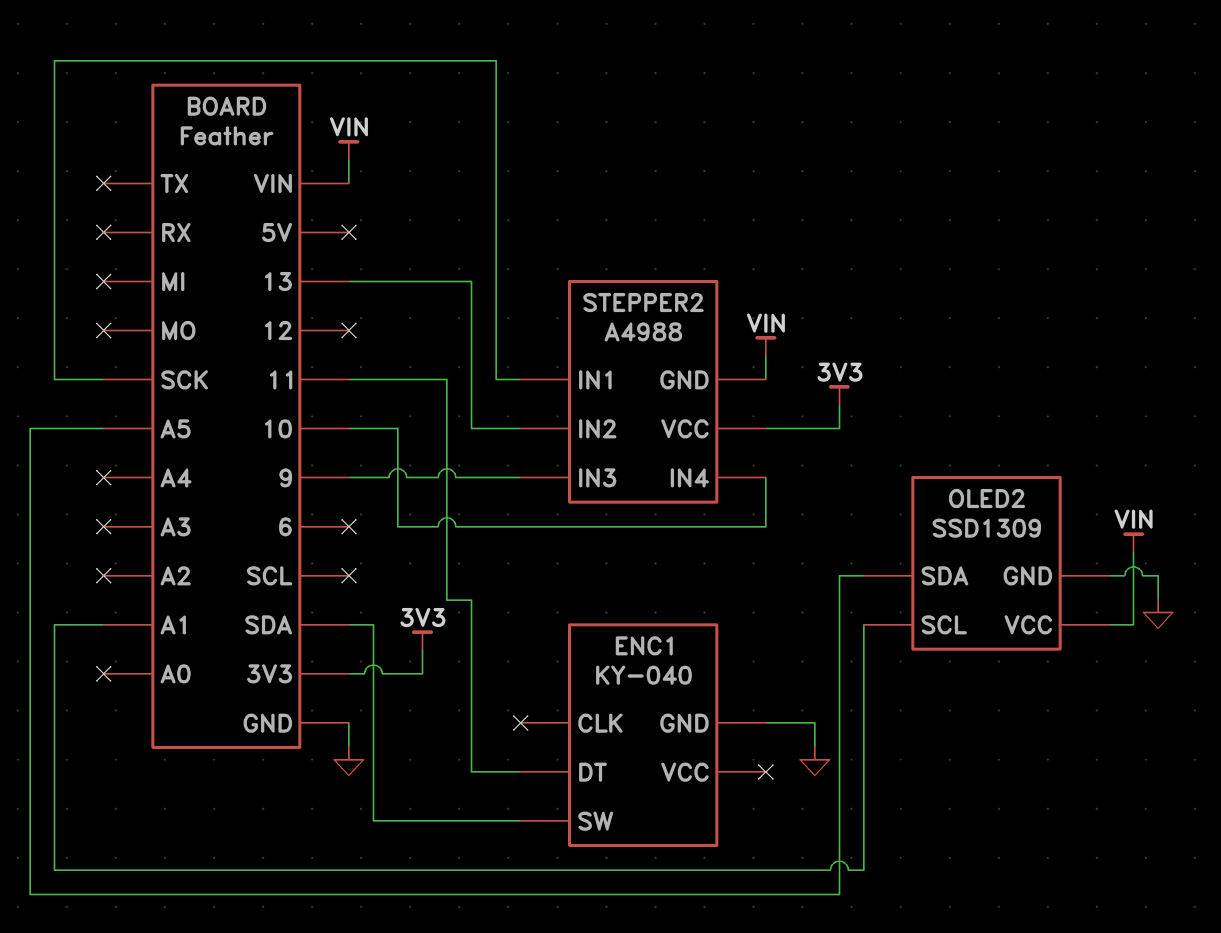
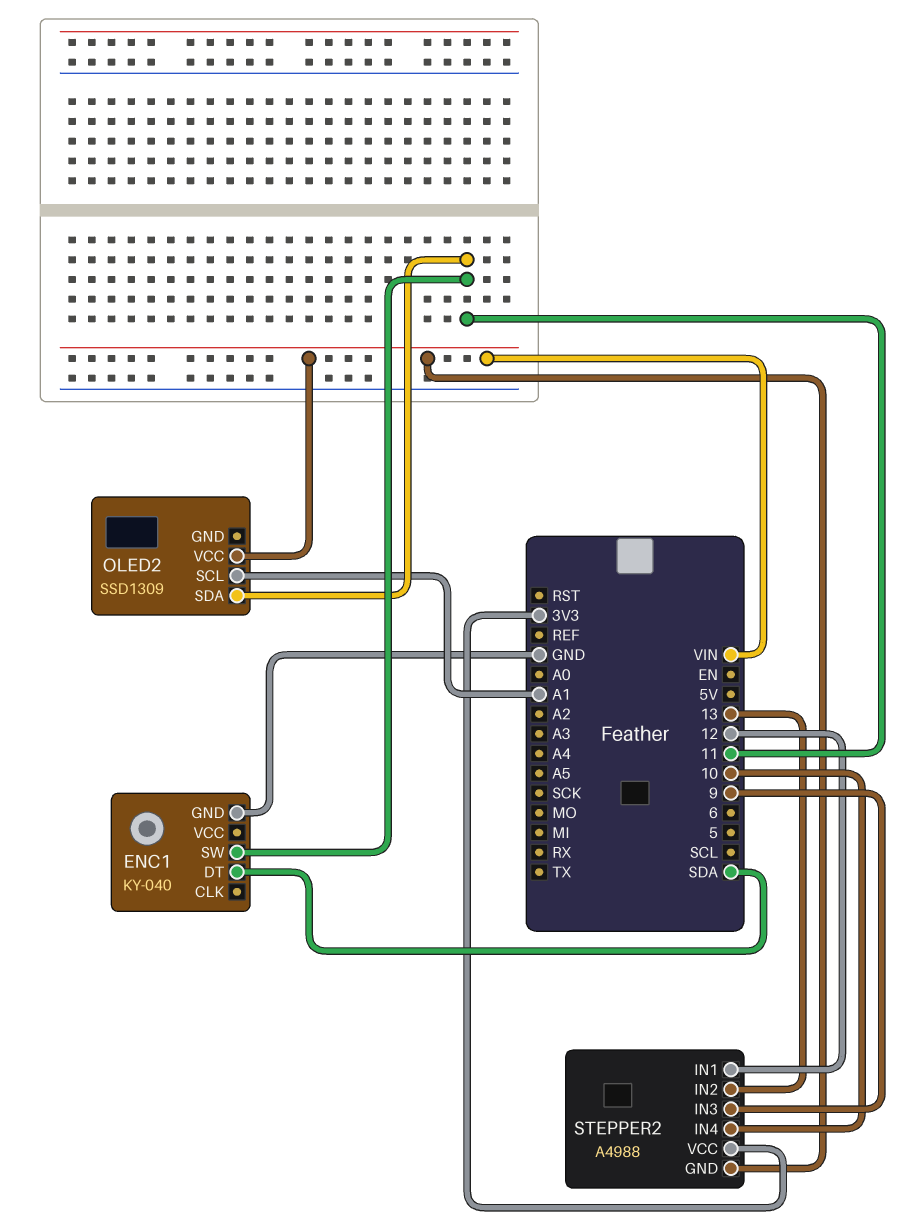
ENC1 pin DT: 11 -> SDA
ENC1 pin SW: SDA -> 11
OLED2 pin GND: GND -> none
OLED2 pin SDA: A5 -> 11
STEPPER2 pin IN1: SCK -> 12

